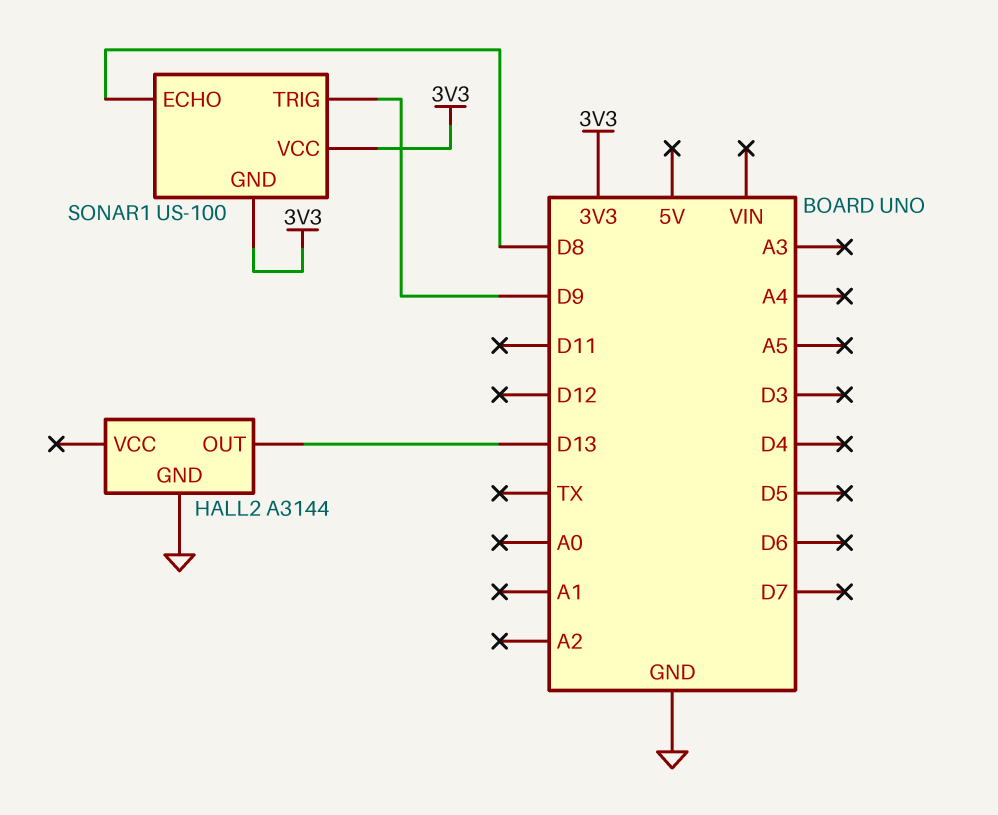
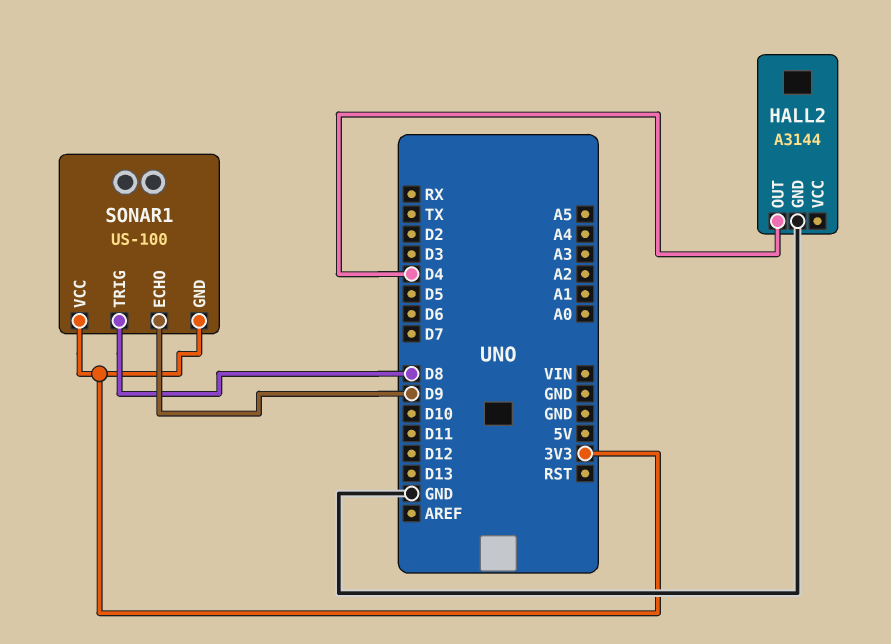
HALL2 pin OUT: D13 -> D4
SONAR1 pin ECHO: D8 -> D9
SONAR1 pin TRIG: D9 -> D8

